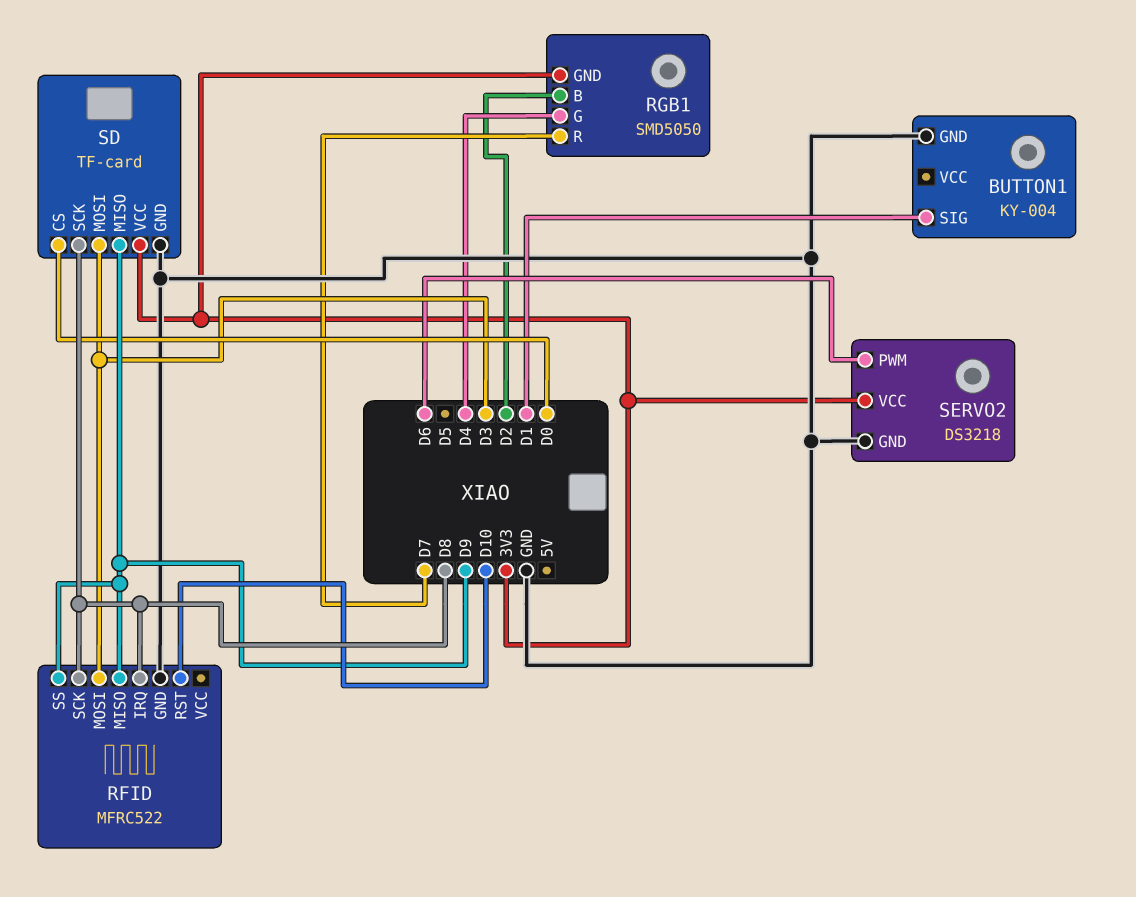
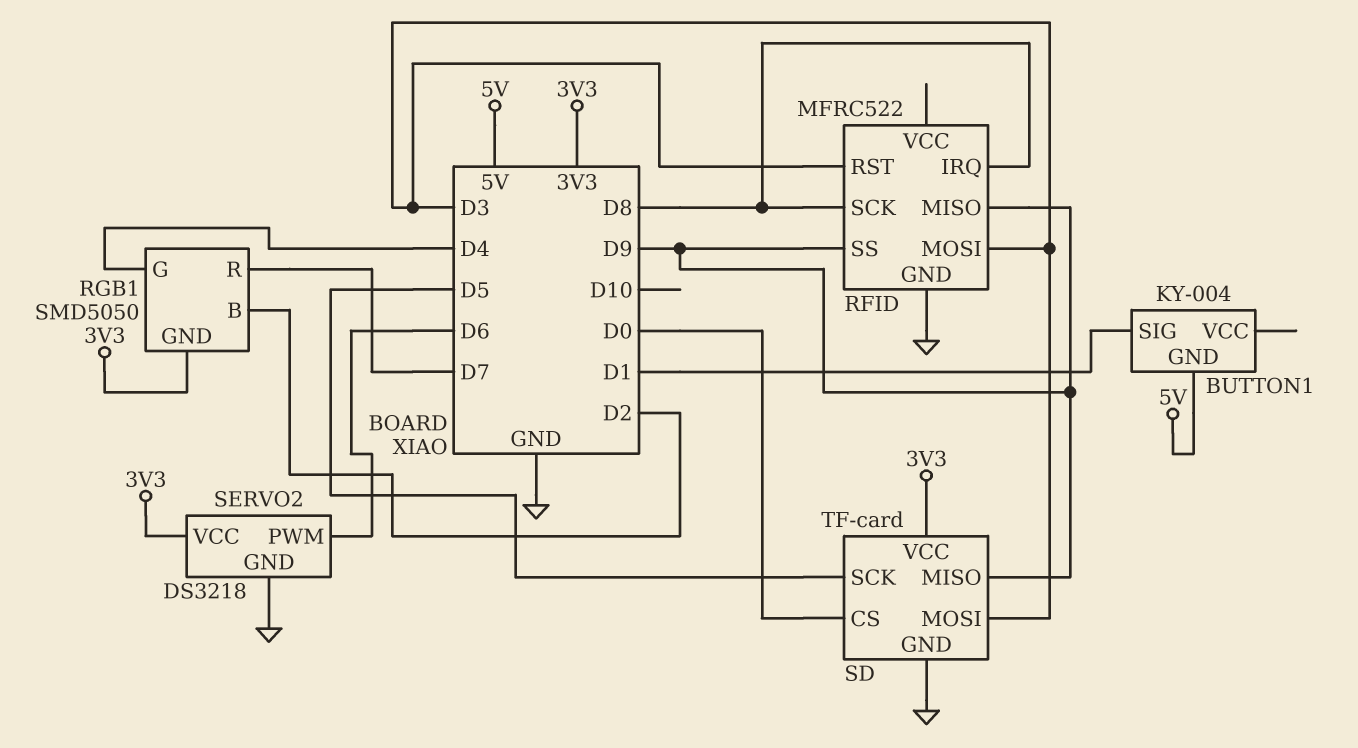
BUTTON1 pin GND: GND -> 5V
RFID pin RST: D10 -> D3
SD pin SCK: D8 -> D5

